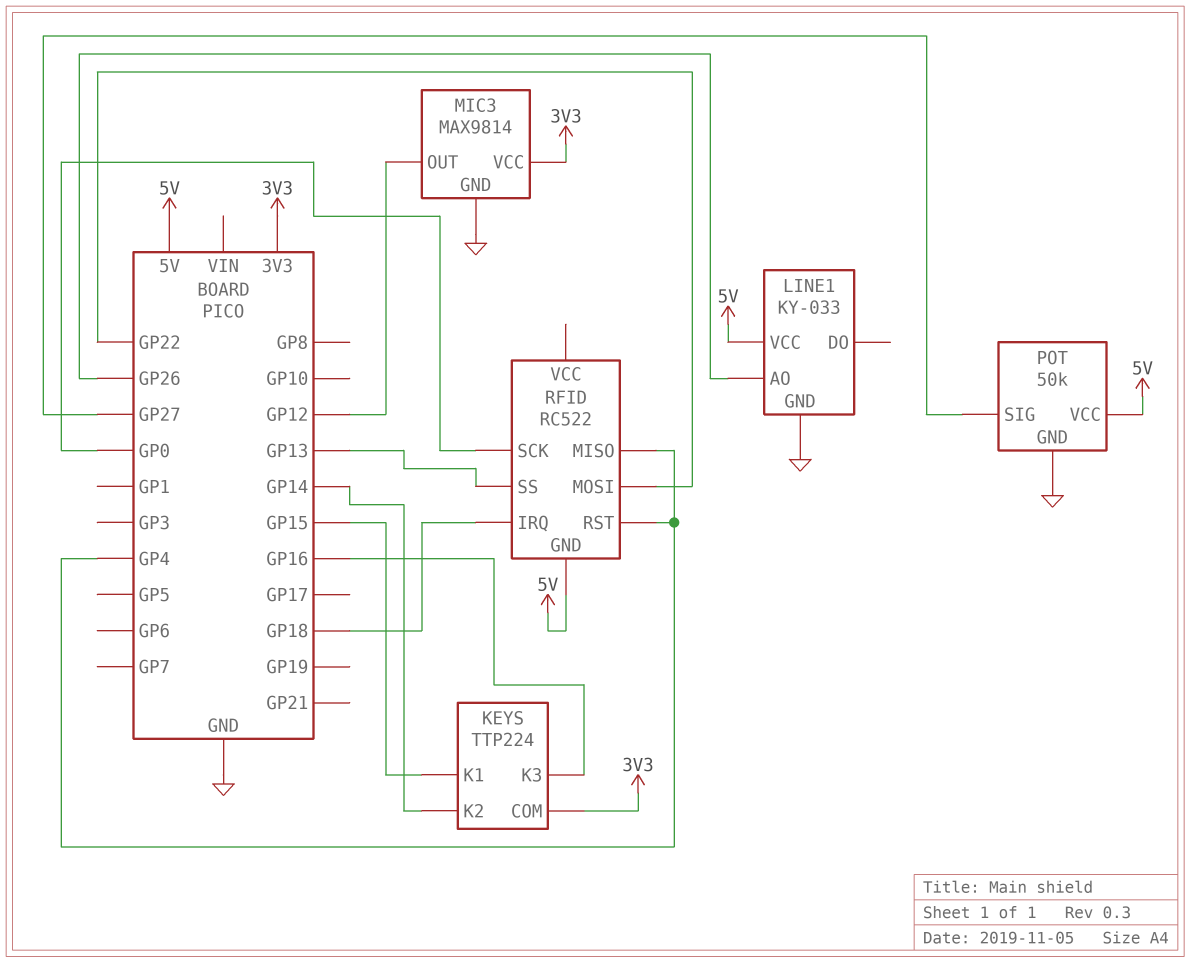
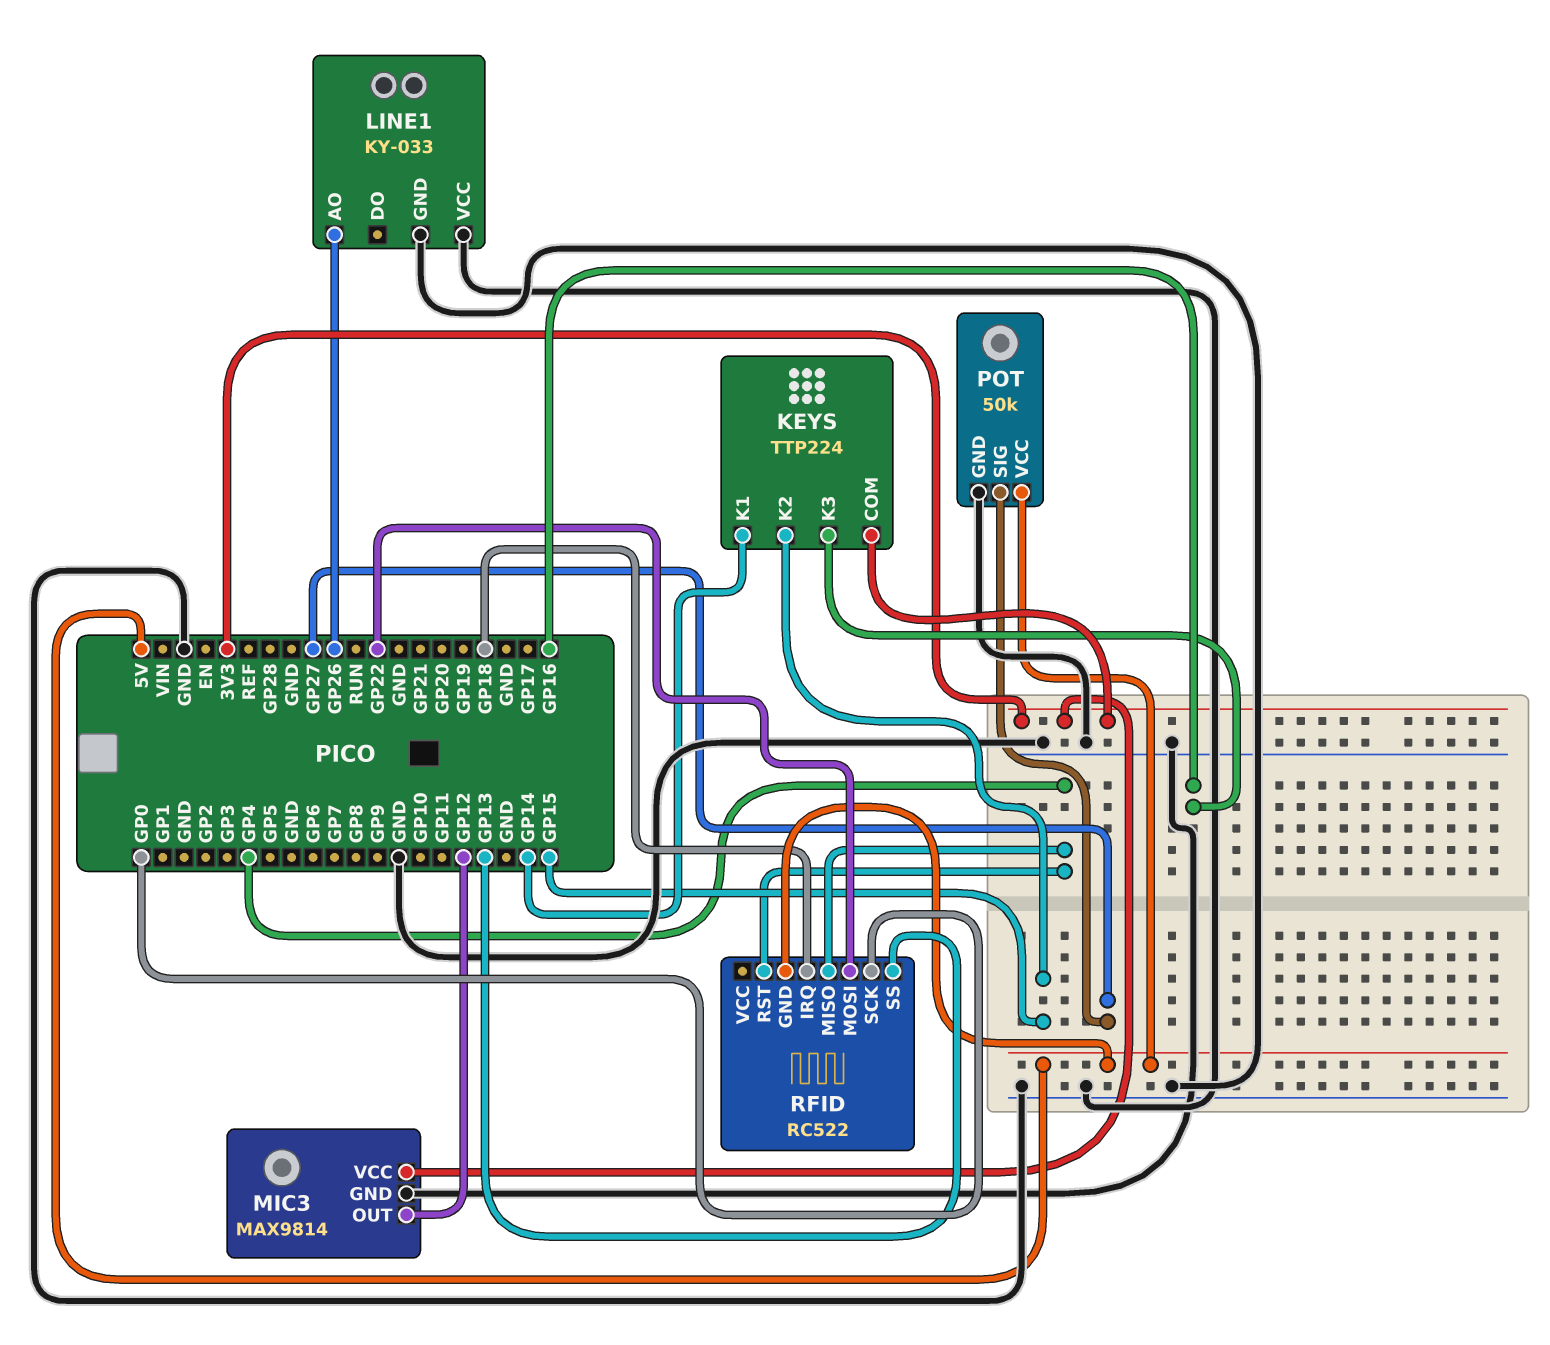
KEYS pin K1: GP15 -> GP14
KEYS pin K2: GP14 -> GP15
LINE1 pin VCC: 5V -> GND

